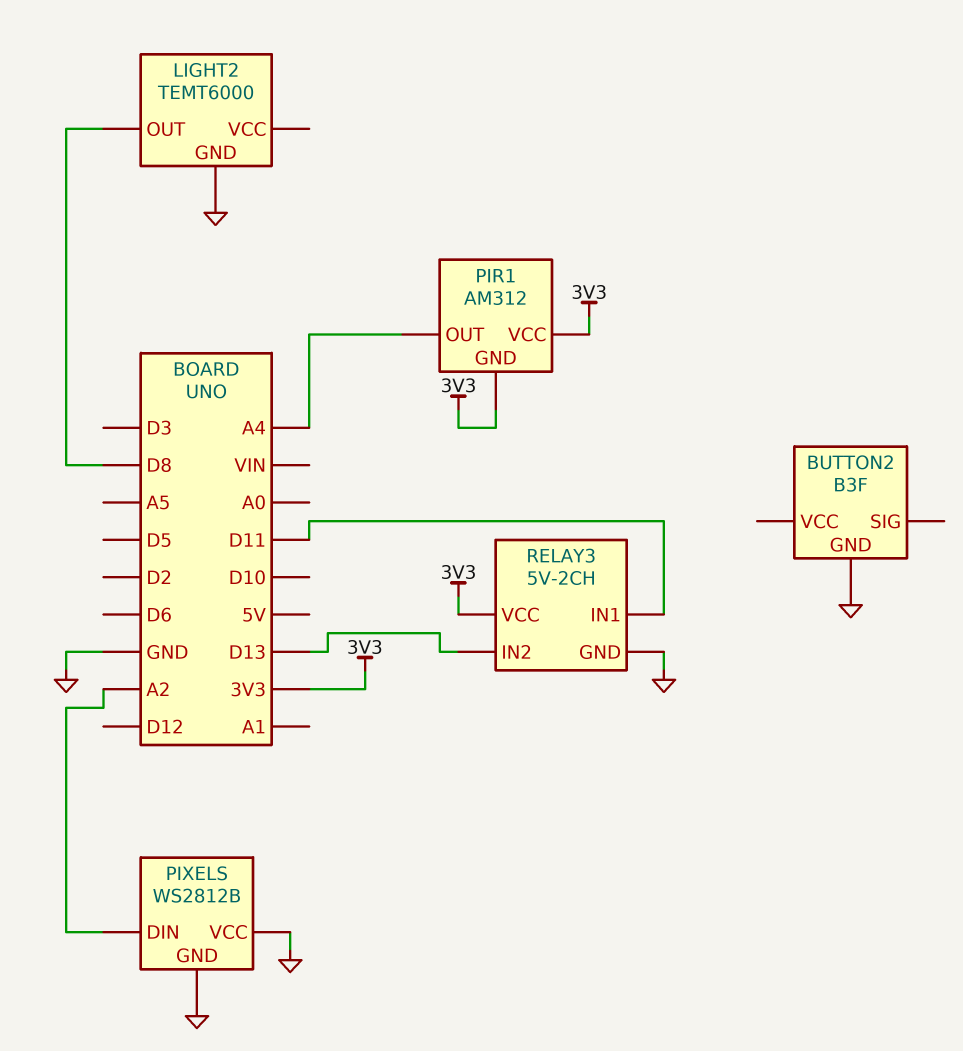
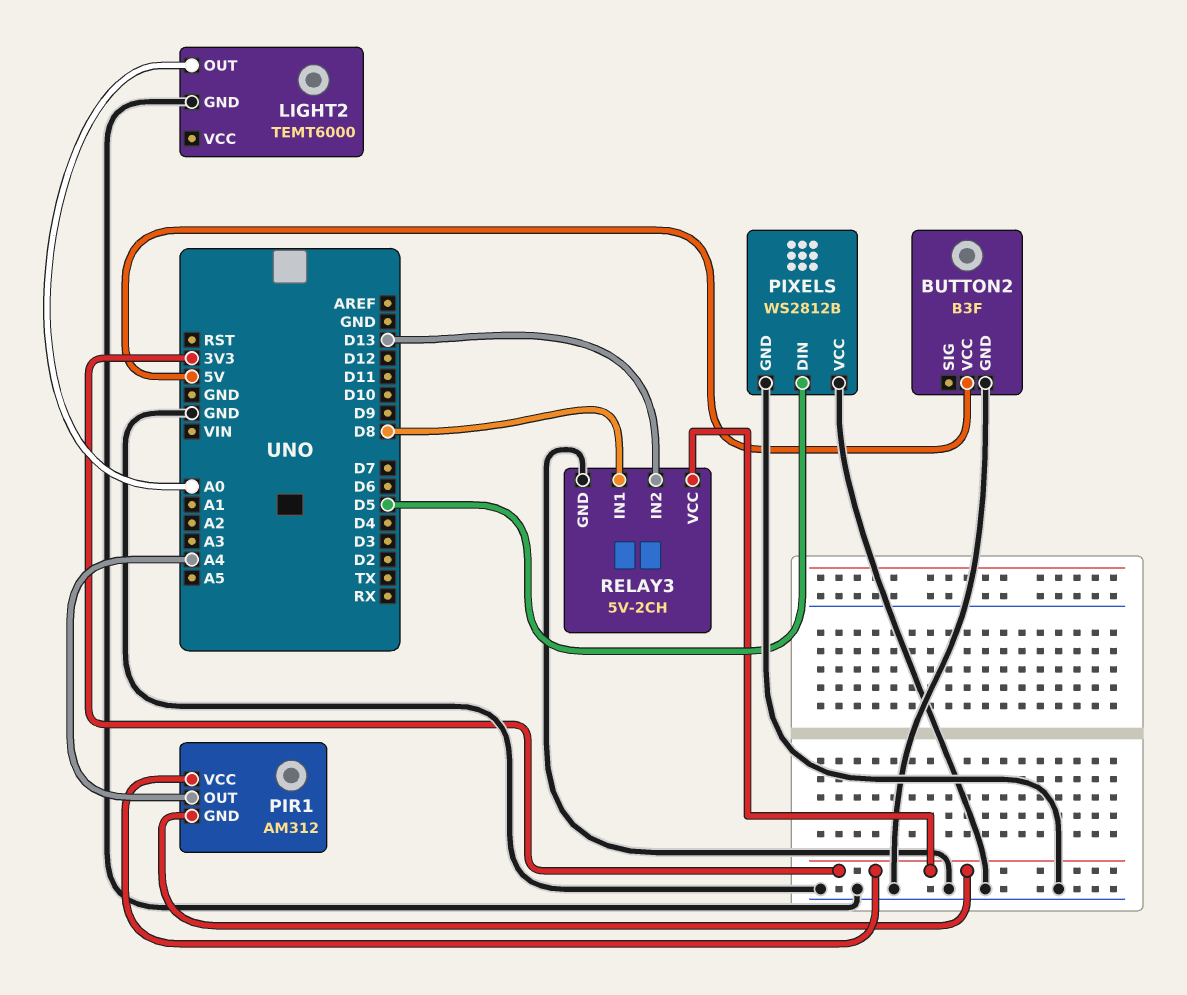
BUTTON2 pin VCC: none -> 5V
LIGHT2 pin OUT: D8 -> A0
PIXELS pin DIN: A2 -> D5
RELAY3 pin IN1: D11 -> D8

